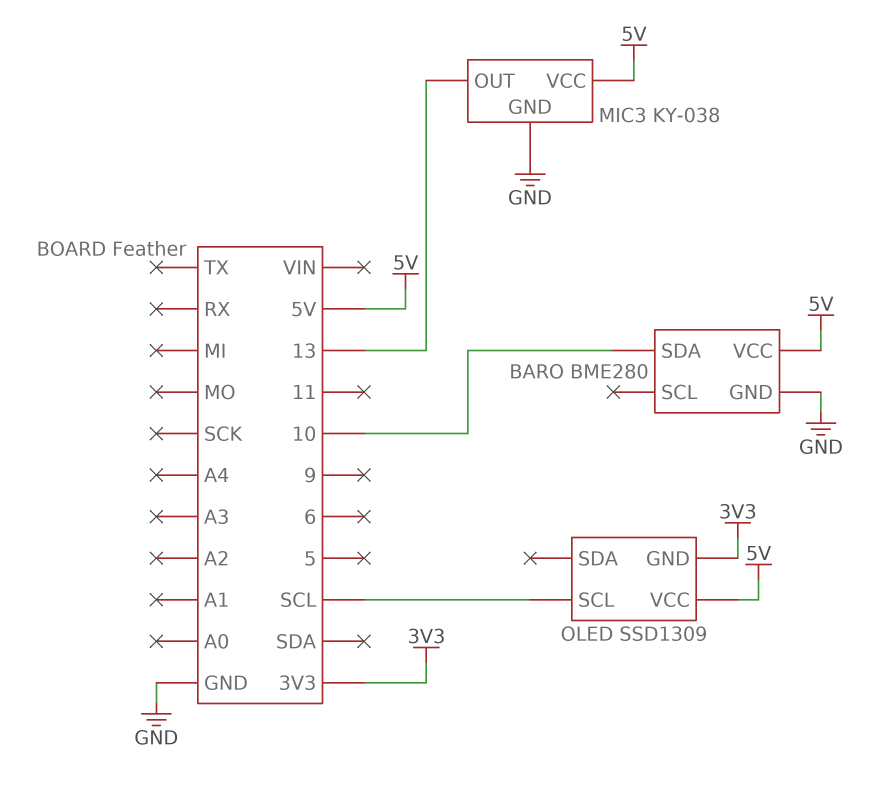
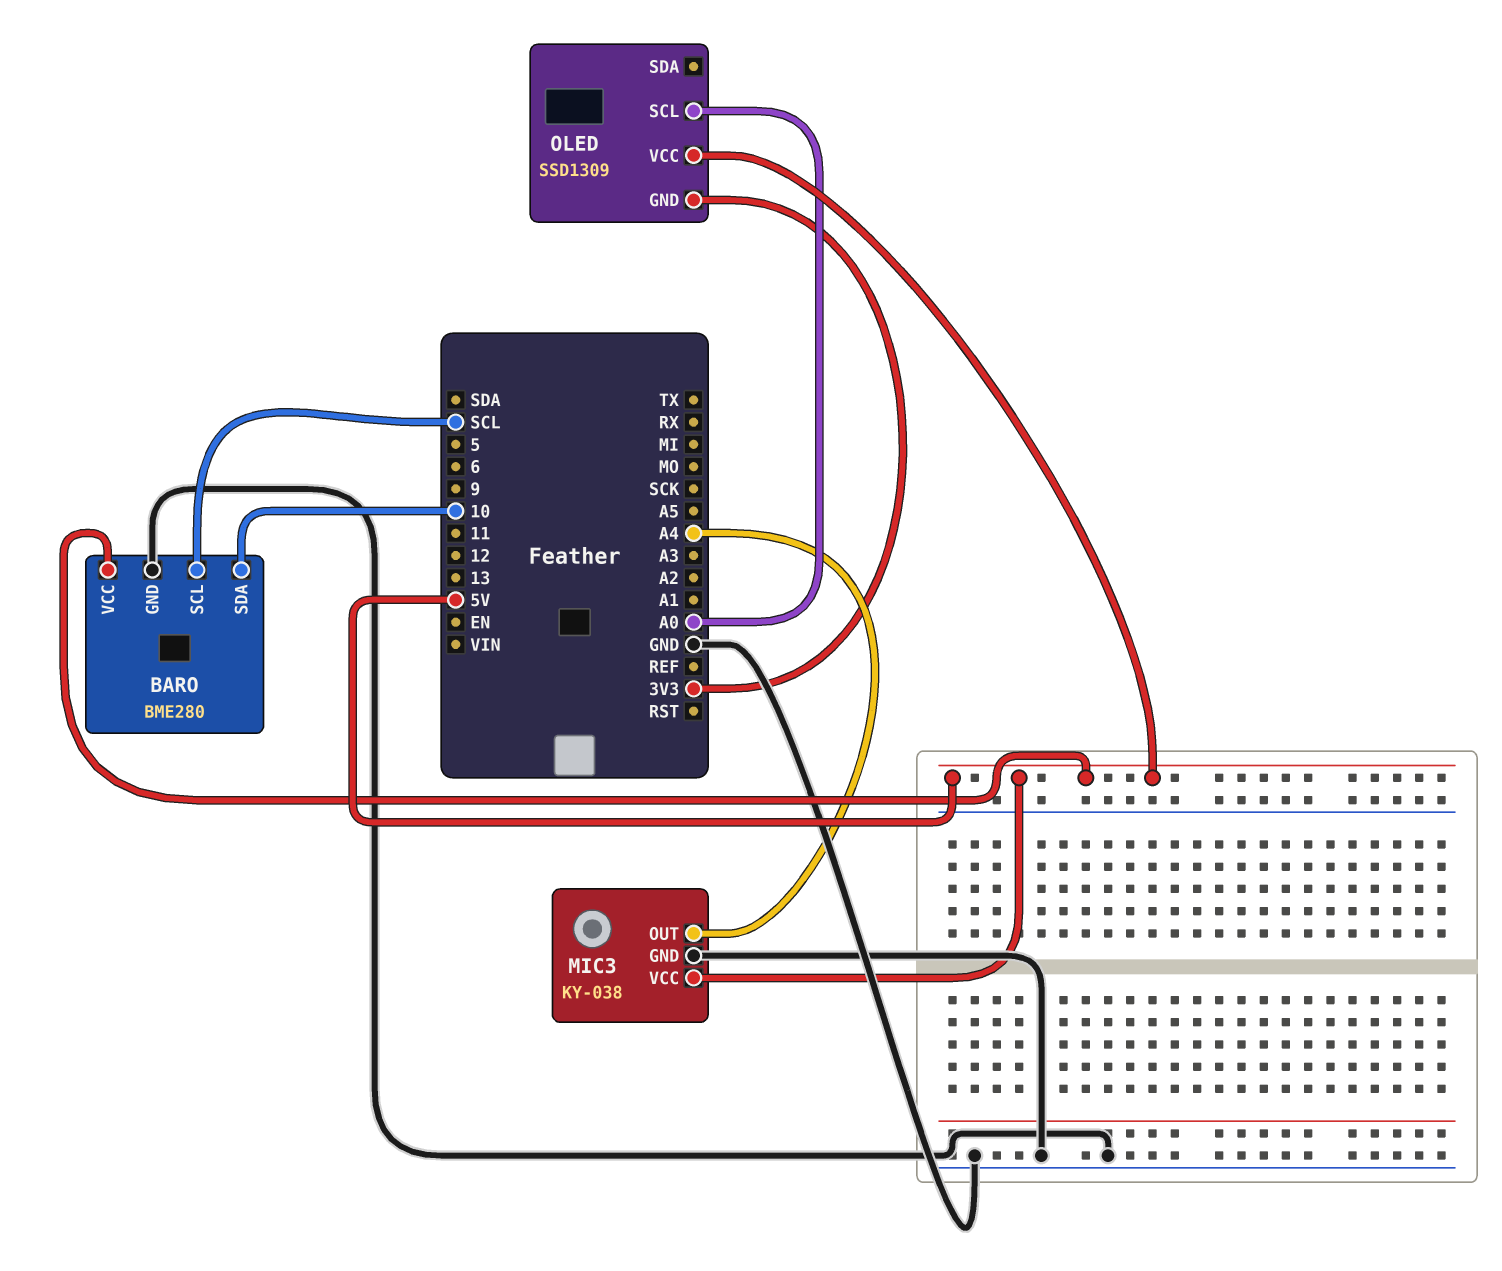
BARO pin SCL: none -> SCL
MIC3 pin OUT: 13 -> A4
OLED pin SCL: SCL -> A0

